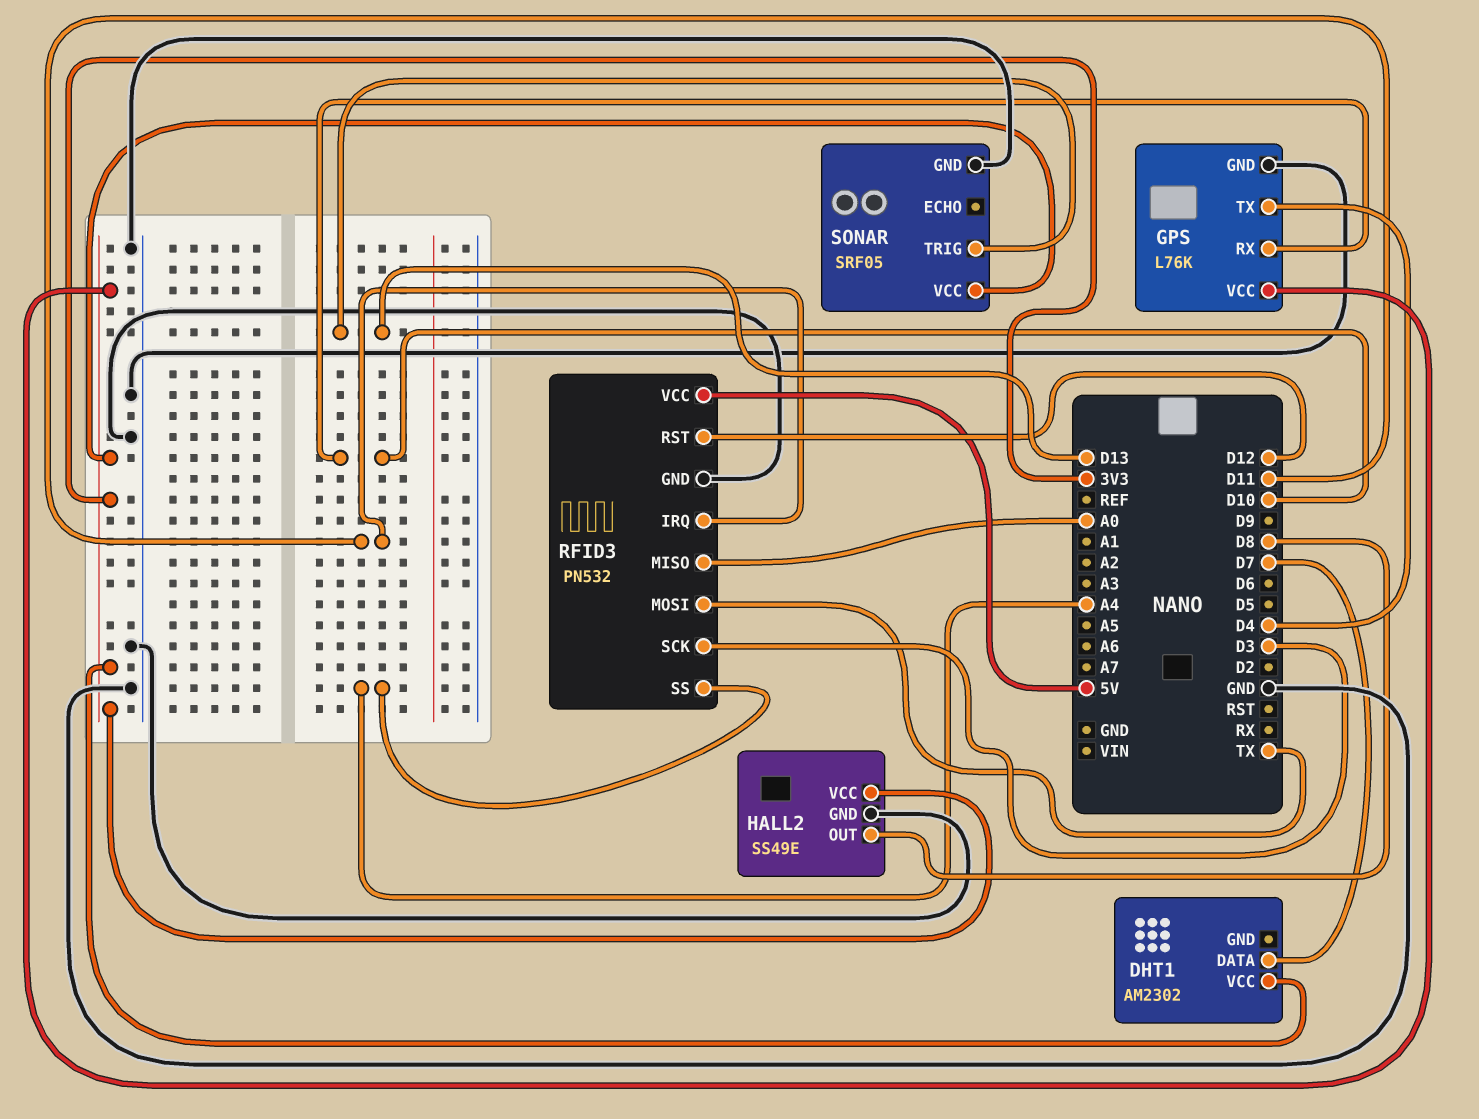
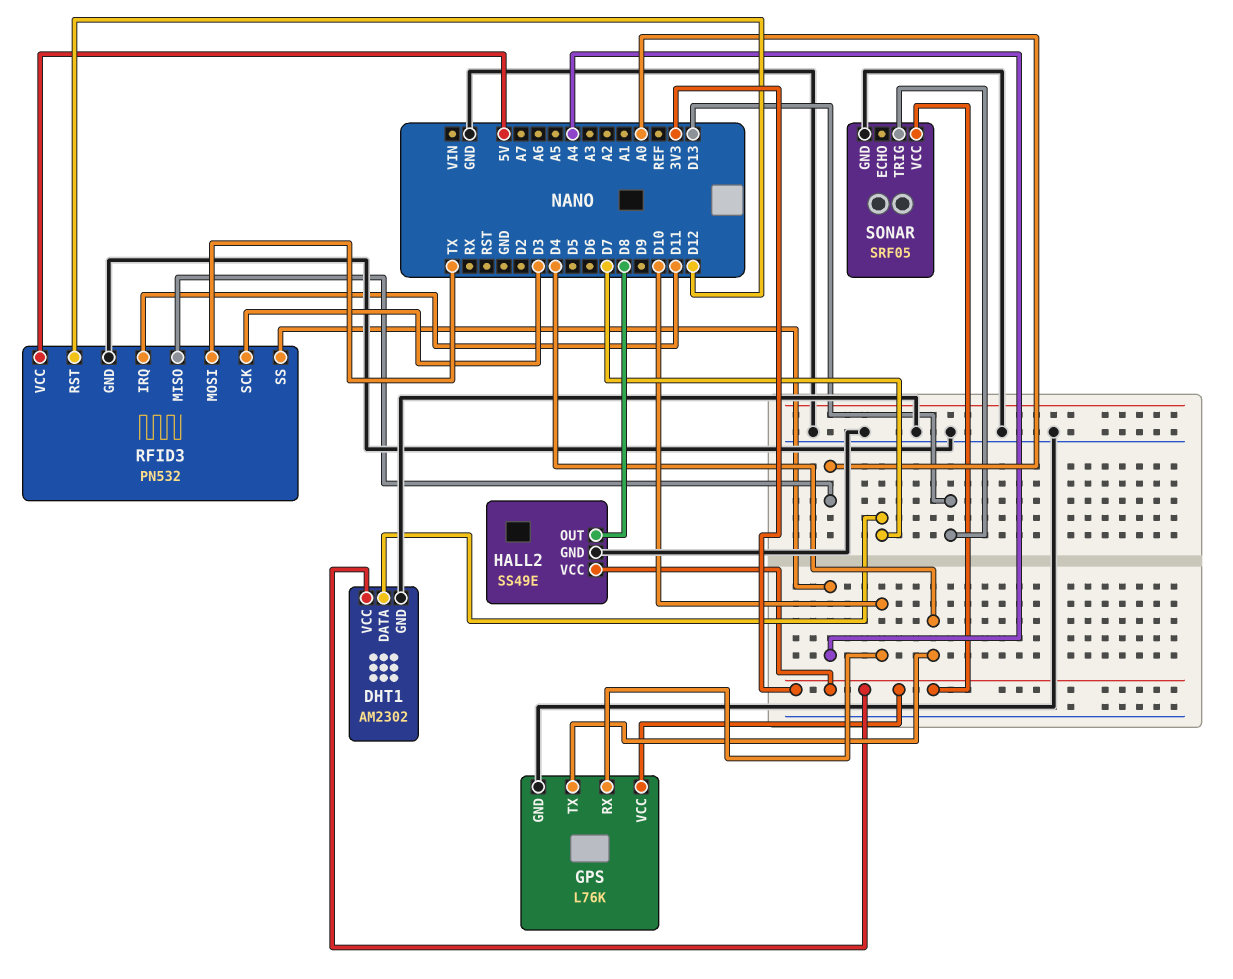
DHT1 pin GND: none -> GND

